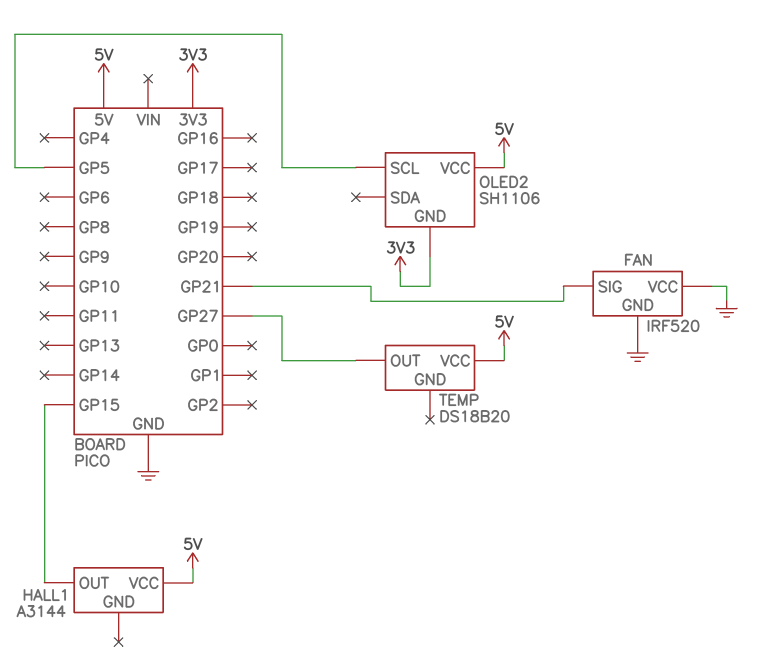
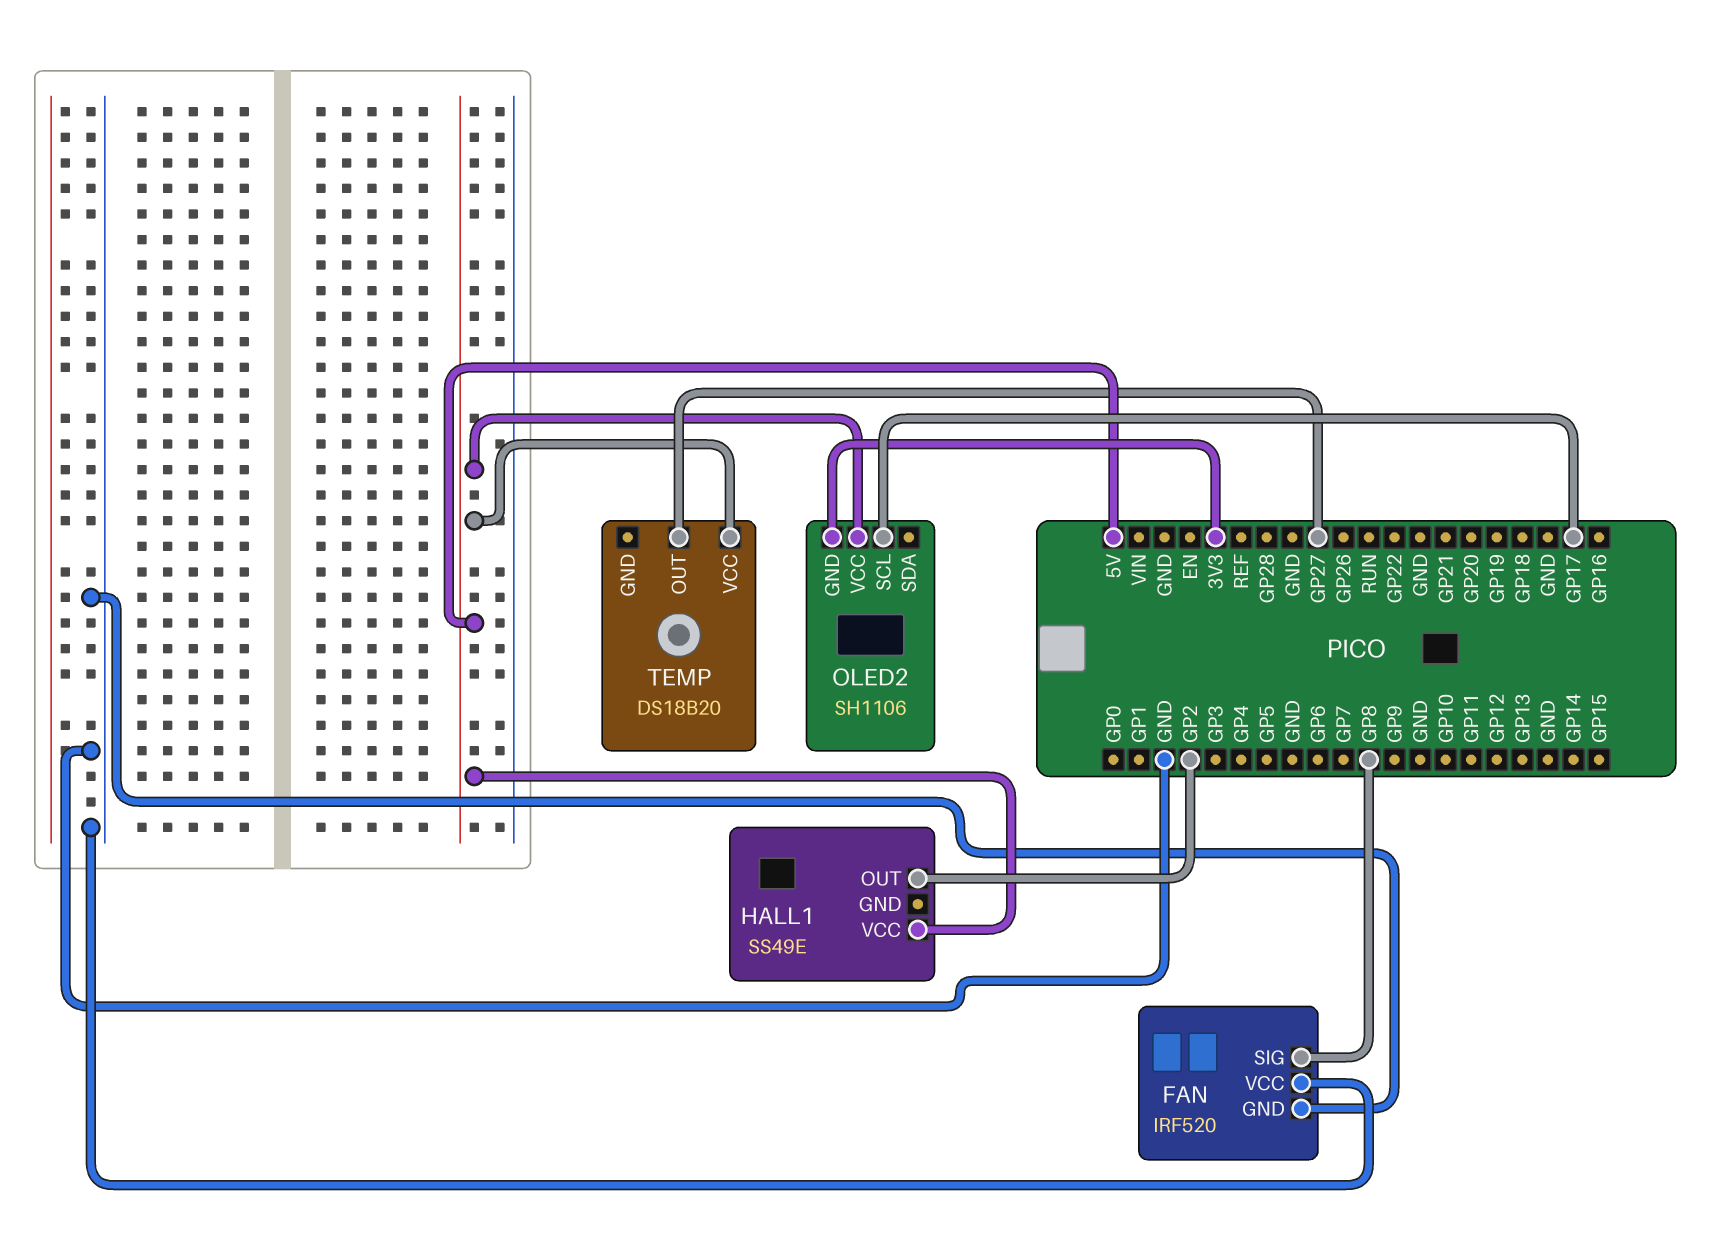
FAN pin SIG: GP21 -> GP8
HALL1: A3144 -> SS49E
HALL1 pin OUT: GP15 -> GP2
OLED2 pin SCL: GP5 -> GP17

